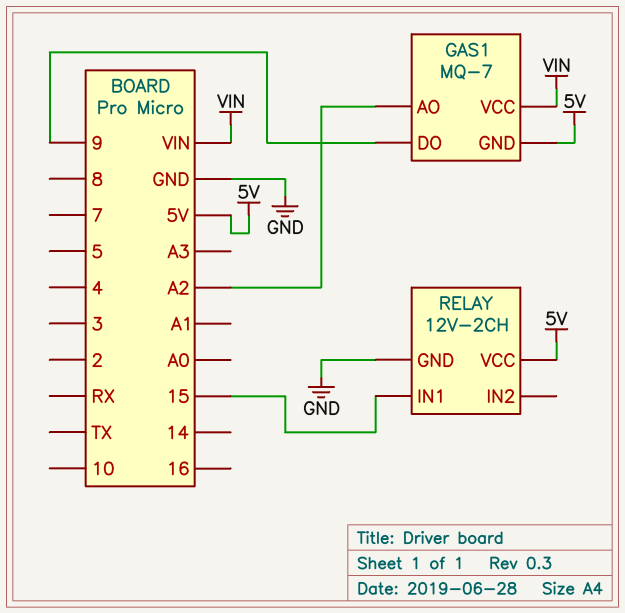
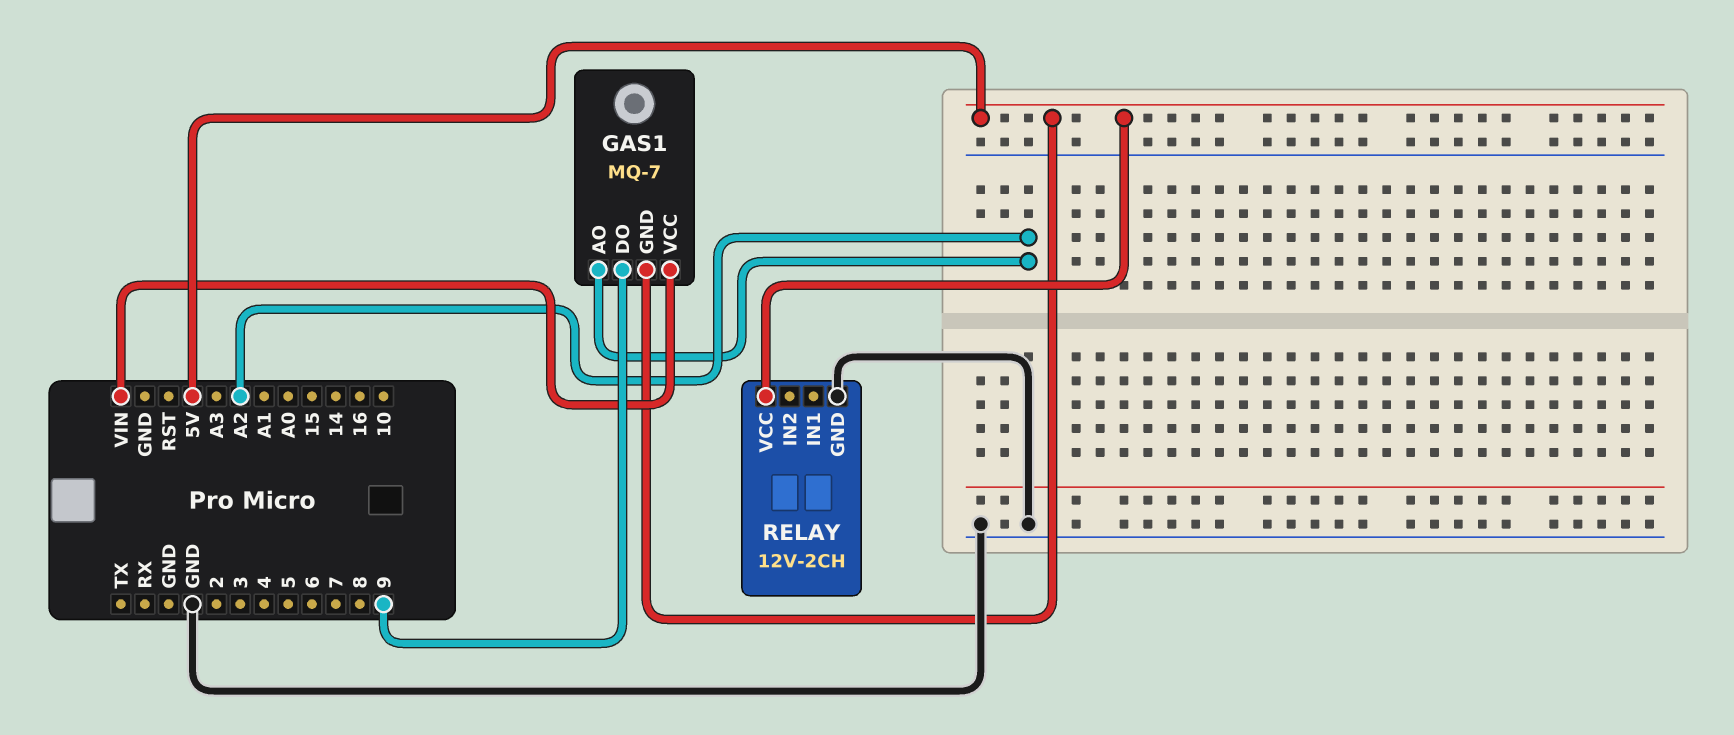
RELAY pin IN1: 15 -> none

